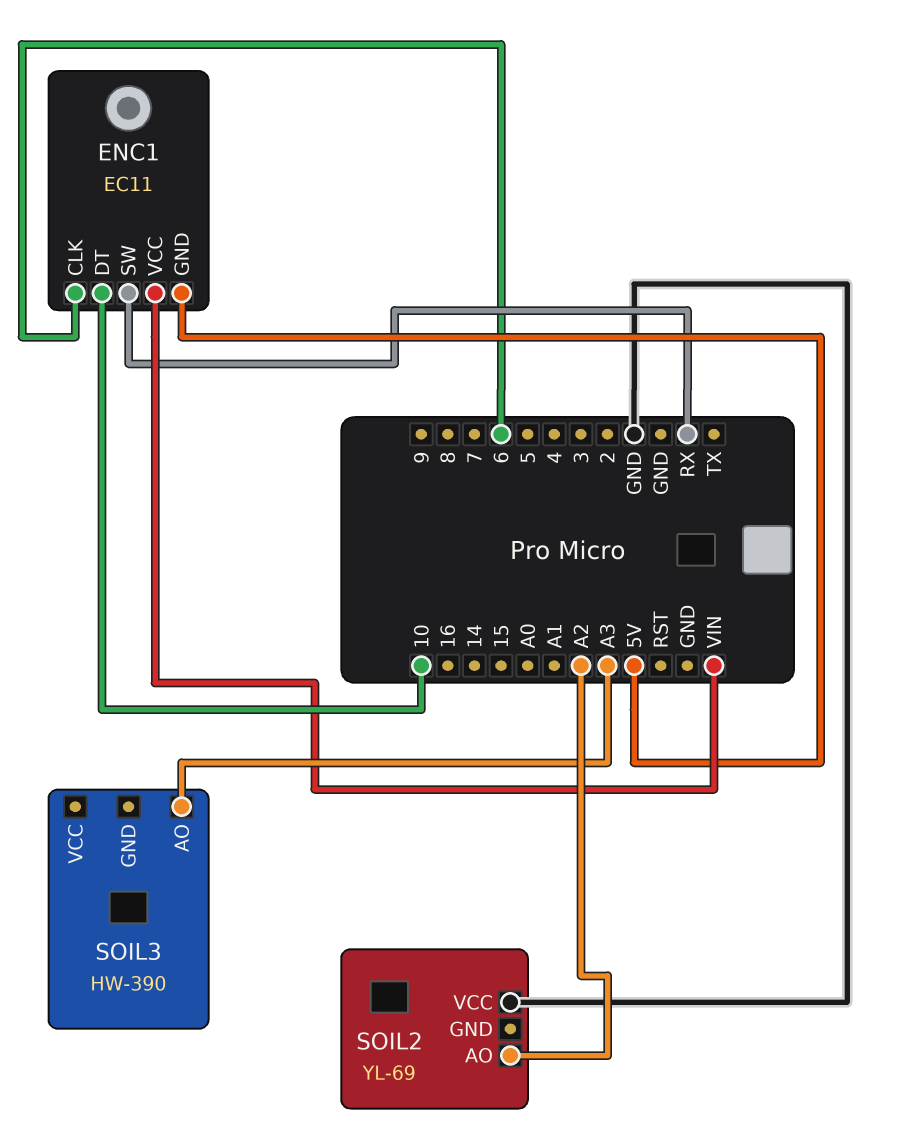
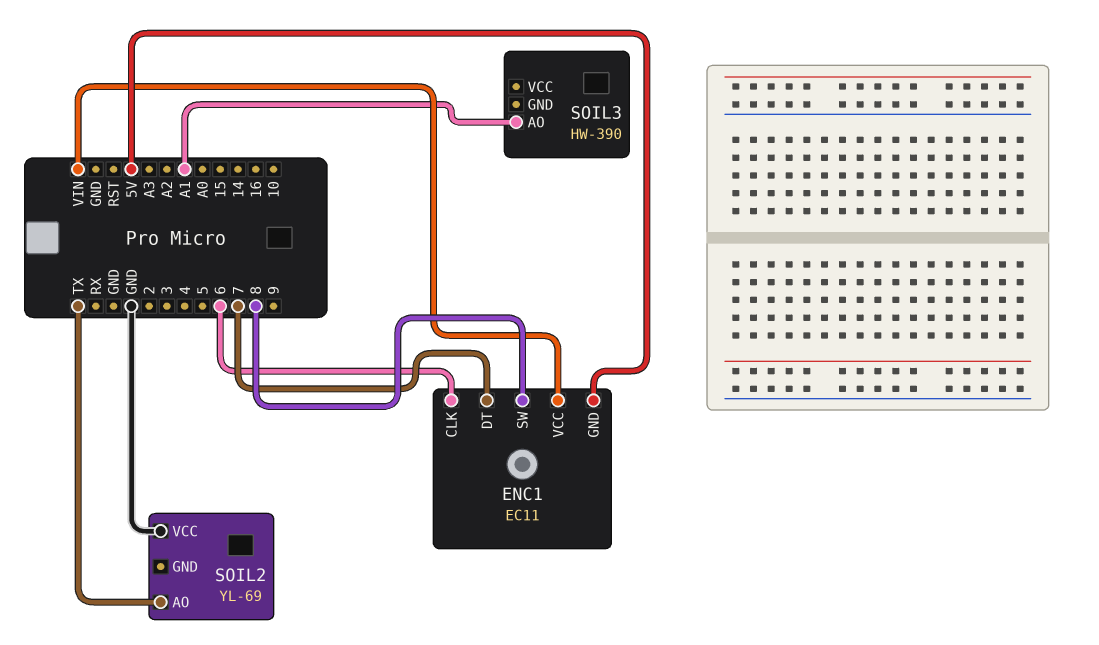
ENC1 pin DT: 10 -> 7
ENC1 pin SW: RX -> 8
SOIL2 pin AO: A2 -> TX
SOIL3 pin AO: A3 -> A1

